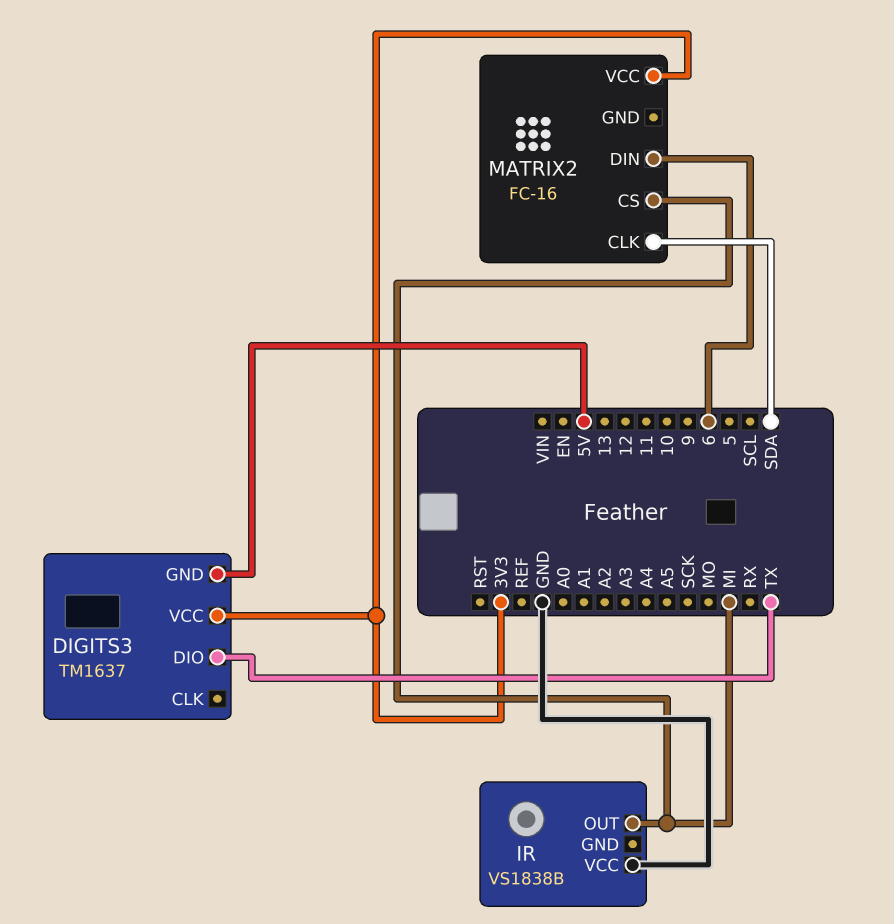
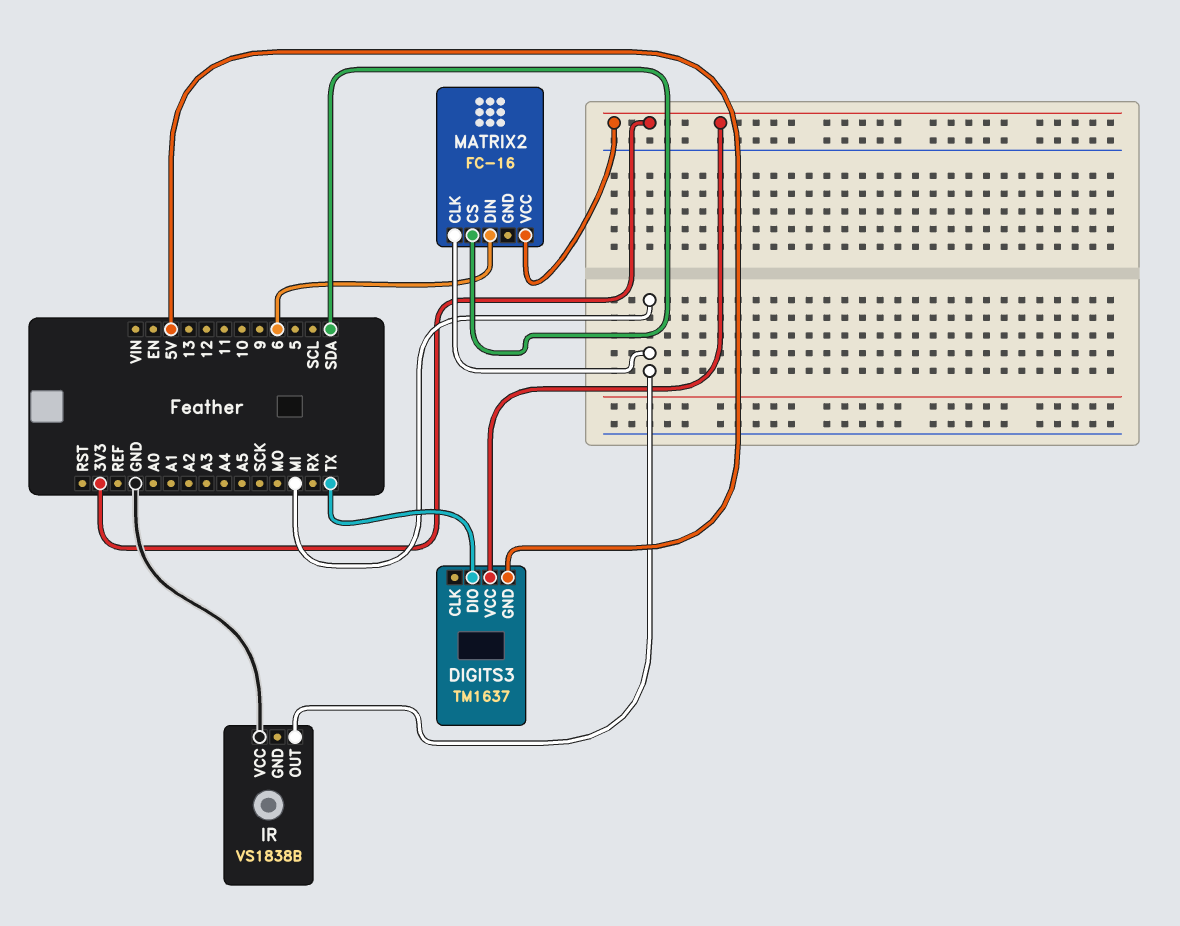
MATRIX2 pin CLK: SDA -> MI
MATRIX2 pin CS: MI -> SDA

